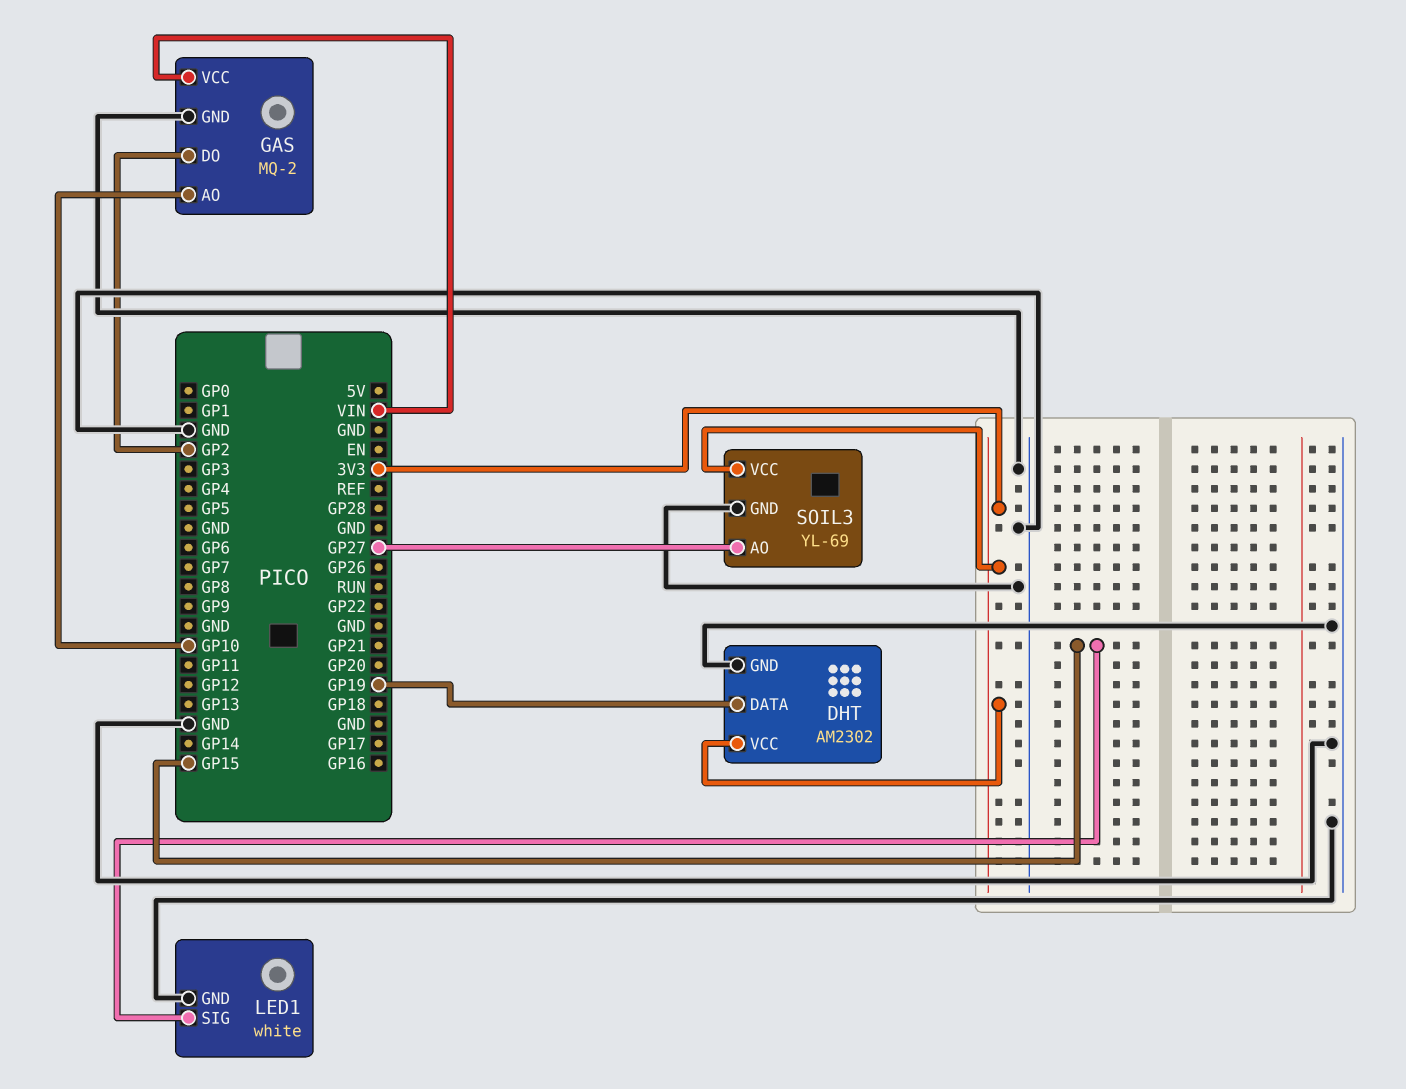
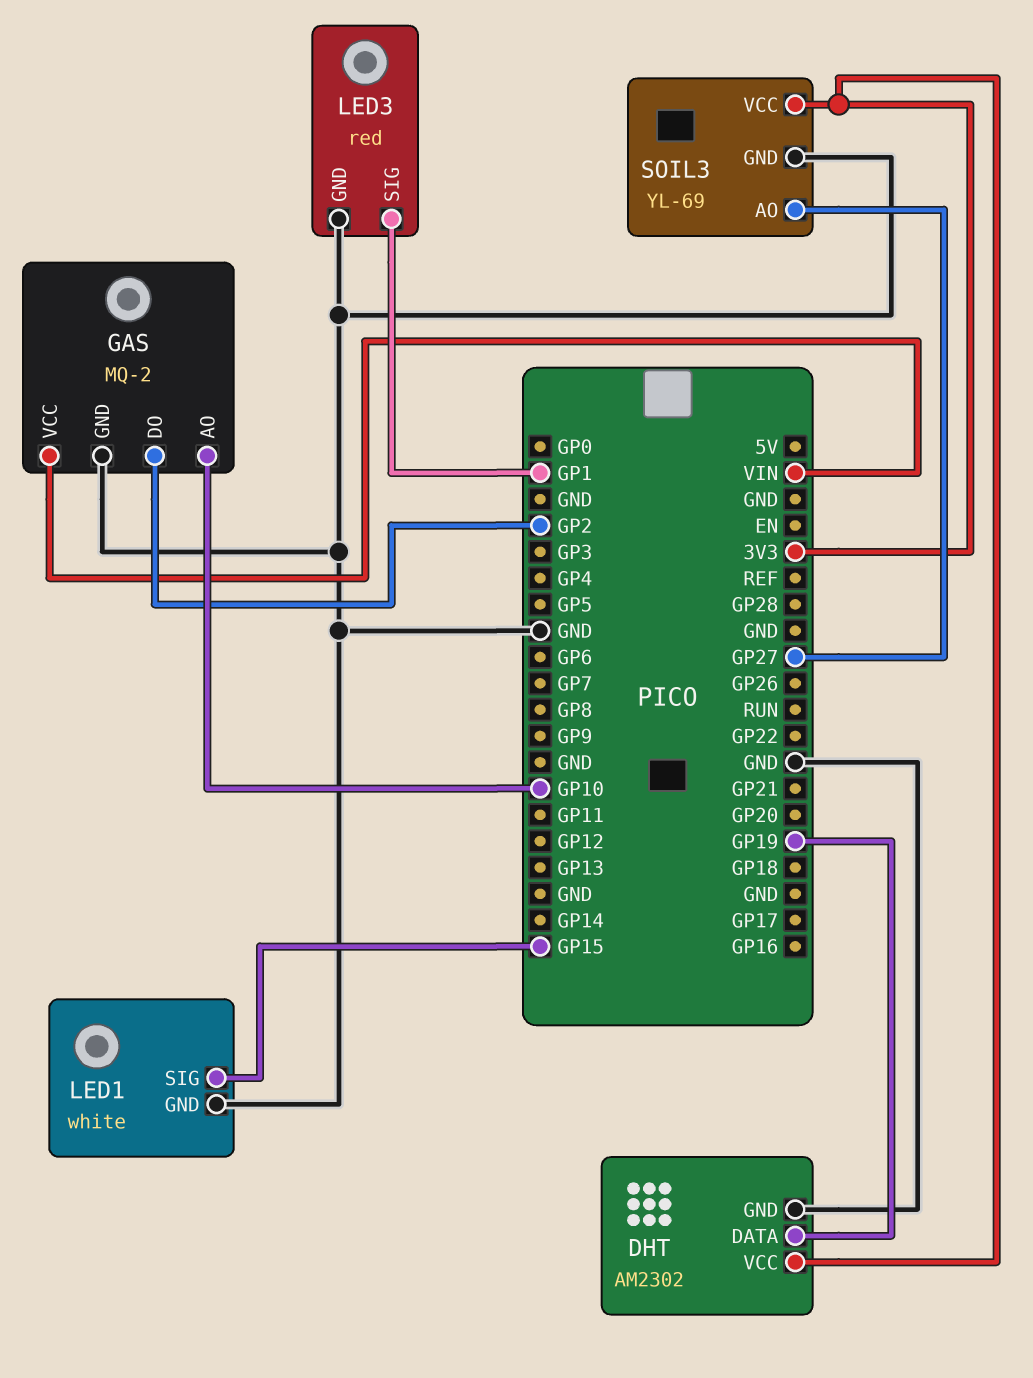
LED3: none -> red
LED3 pin GND: none -> GND
LED3 pin SIG: none -> GP1

